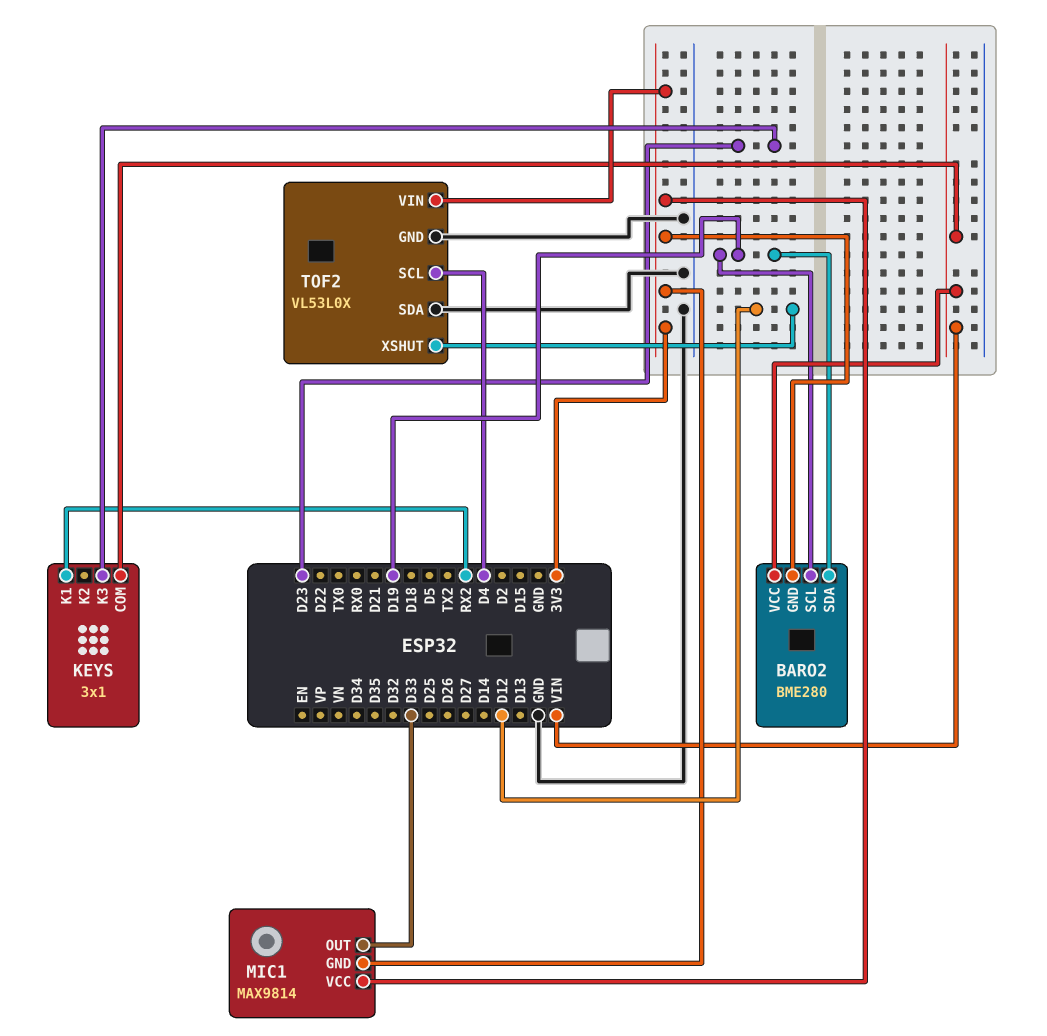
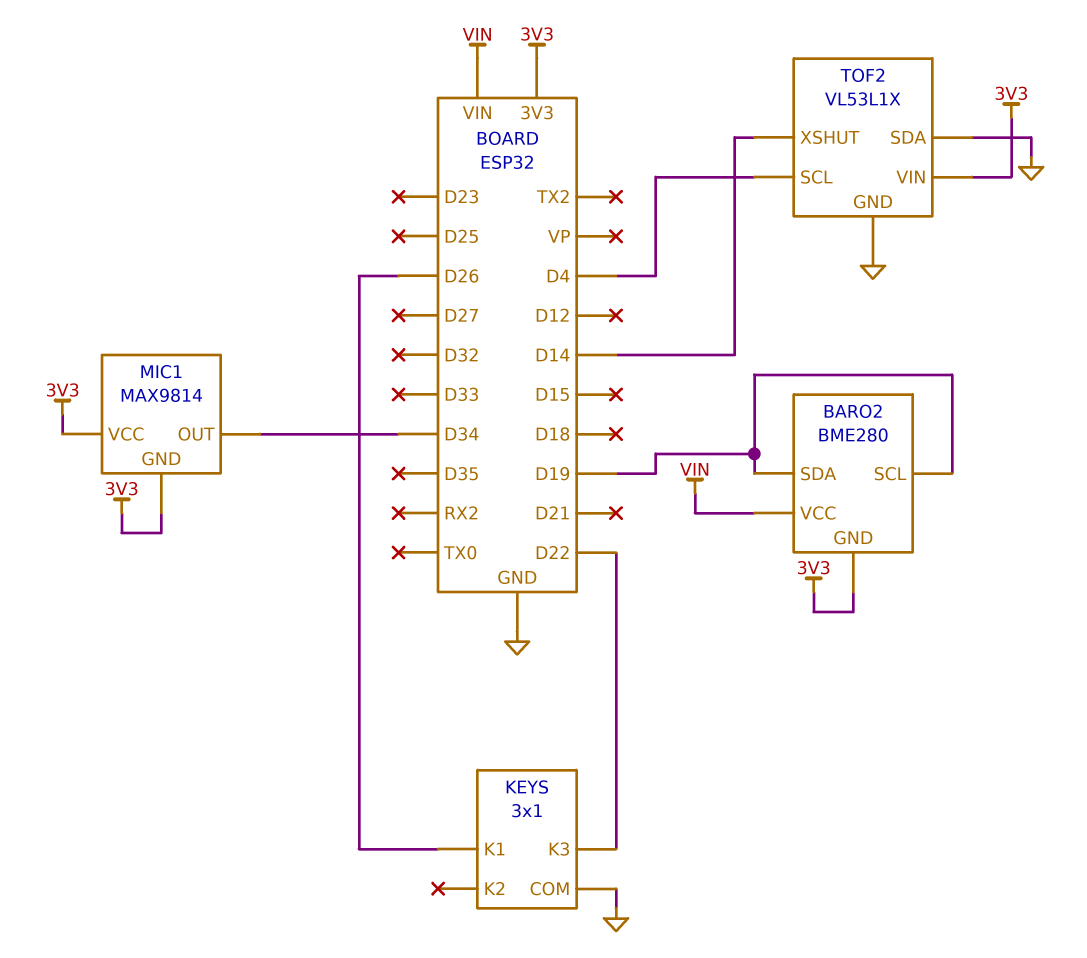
KEYS pin COM: VIN -> GND
KEYS pin K1: RX2 -> D26
KEYS pin K3: D23 -> D22
MIC1 pin OUT: D33 -> D34
TOF2: VL53L0X -> VL53L1X
TOF2 pin XSHUT: D12 -> D14

